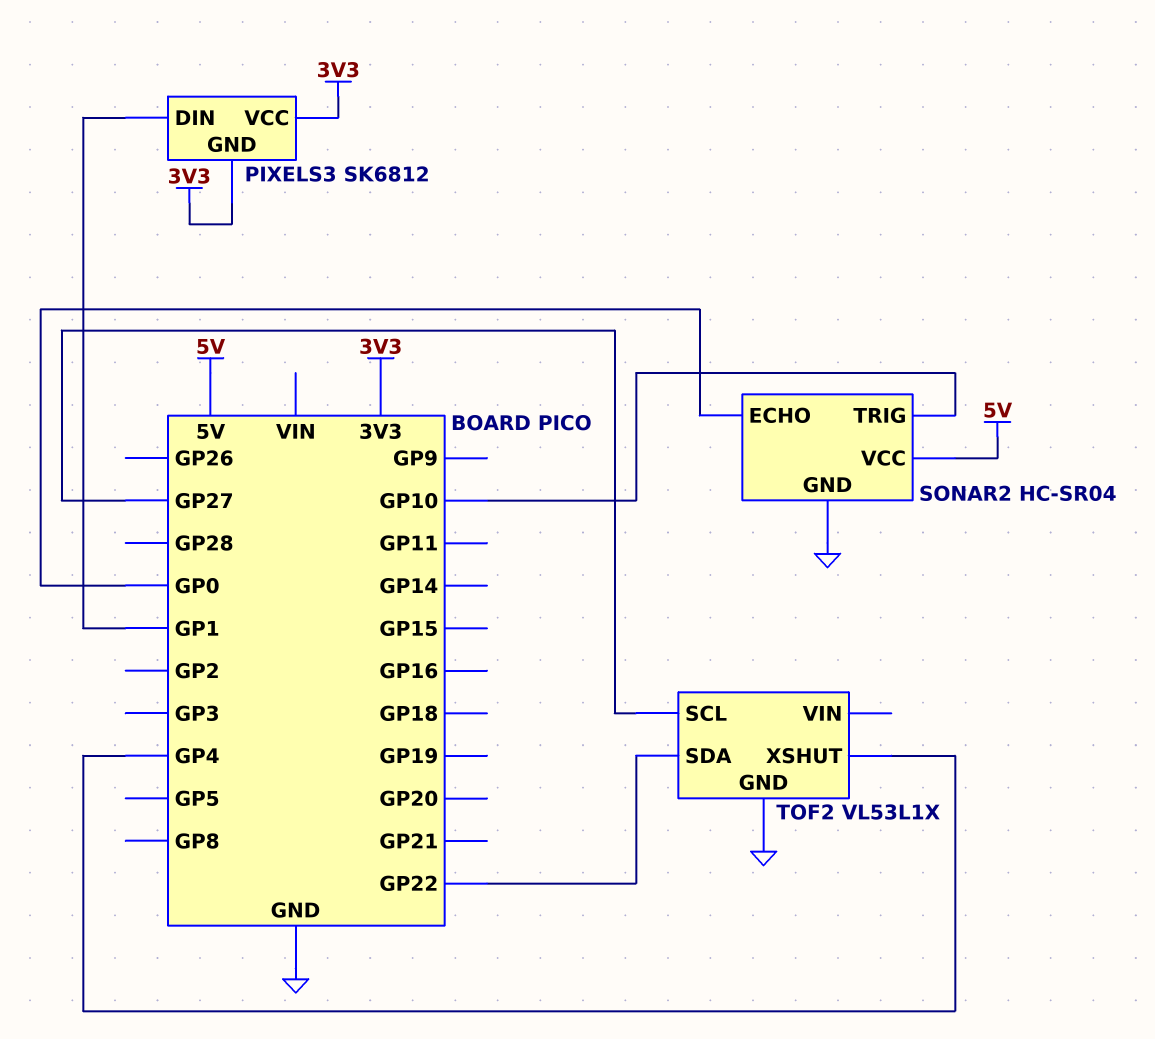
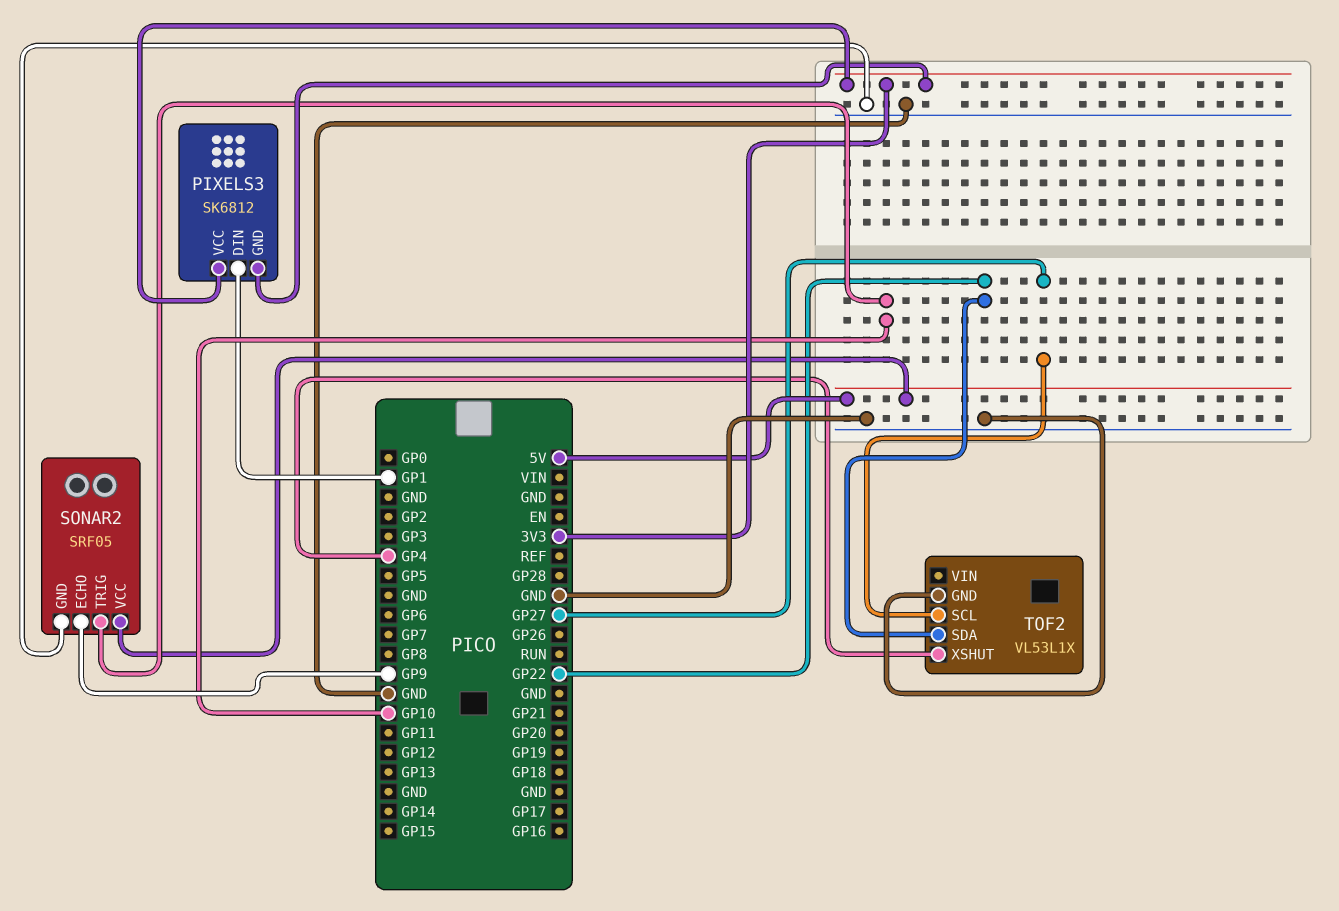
SONAR2: HC-SR04 -> SRF05
SONAR2 pin ECHO: GP0 -> GP9

